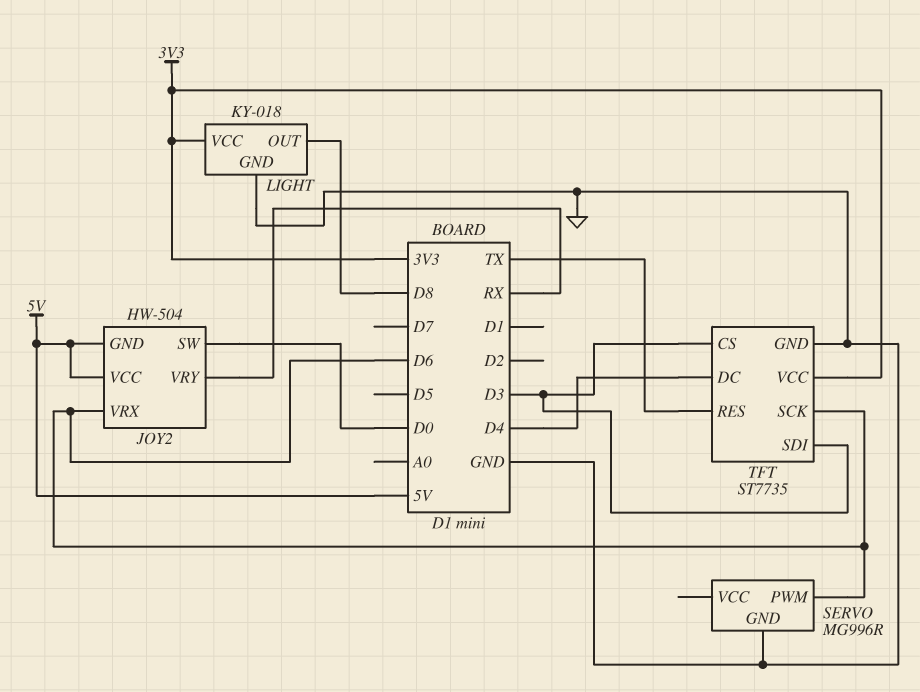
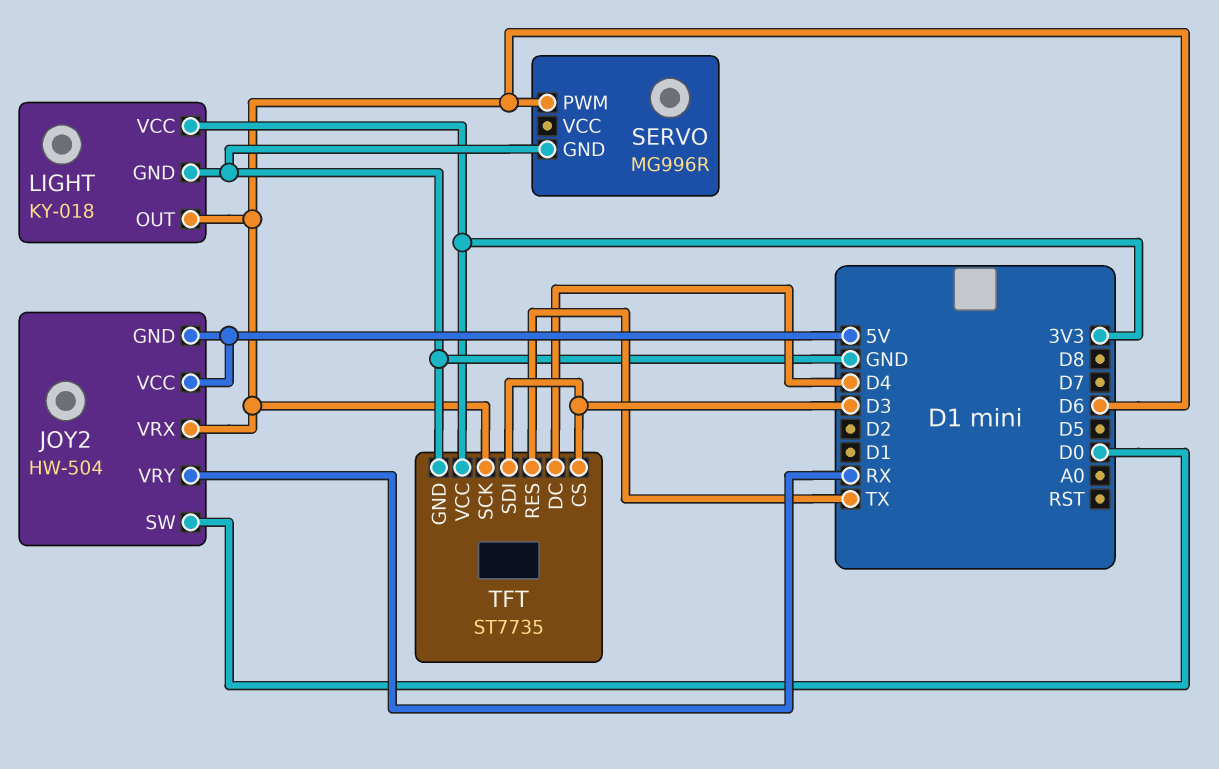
LIGHT pin OUT: D8 -> D6

